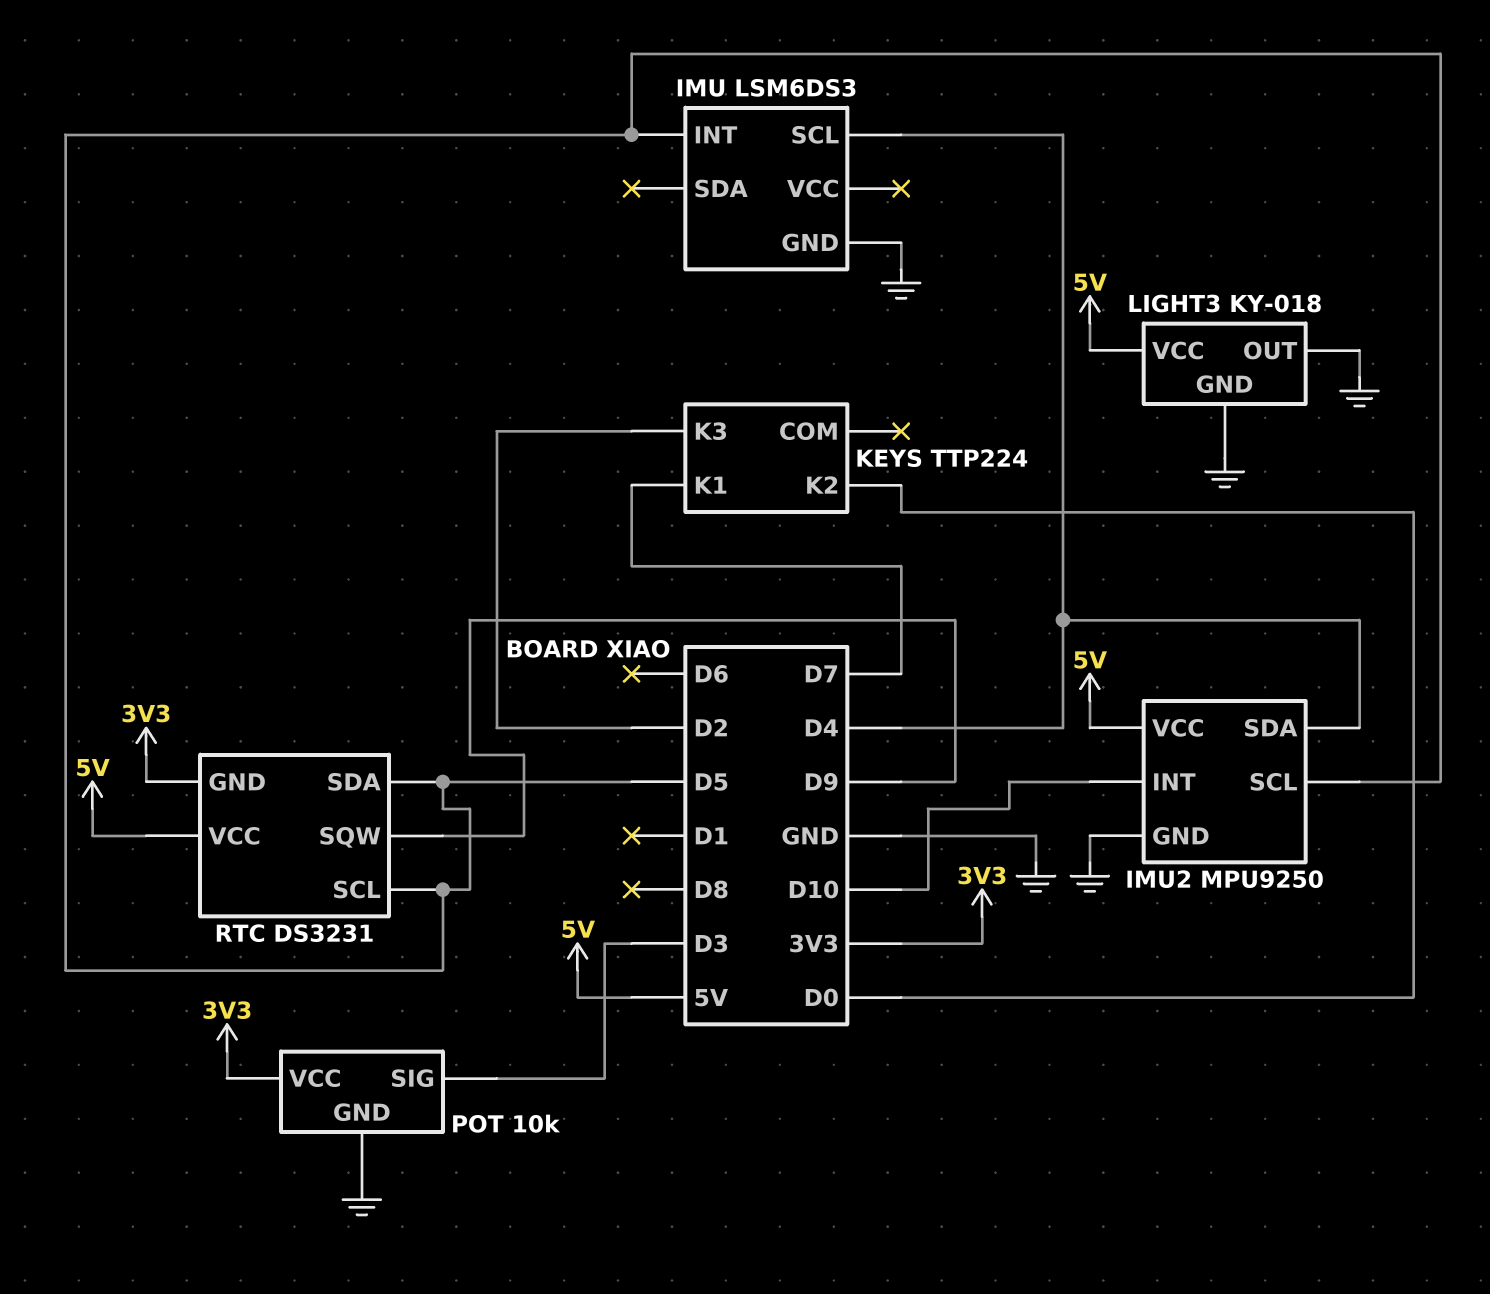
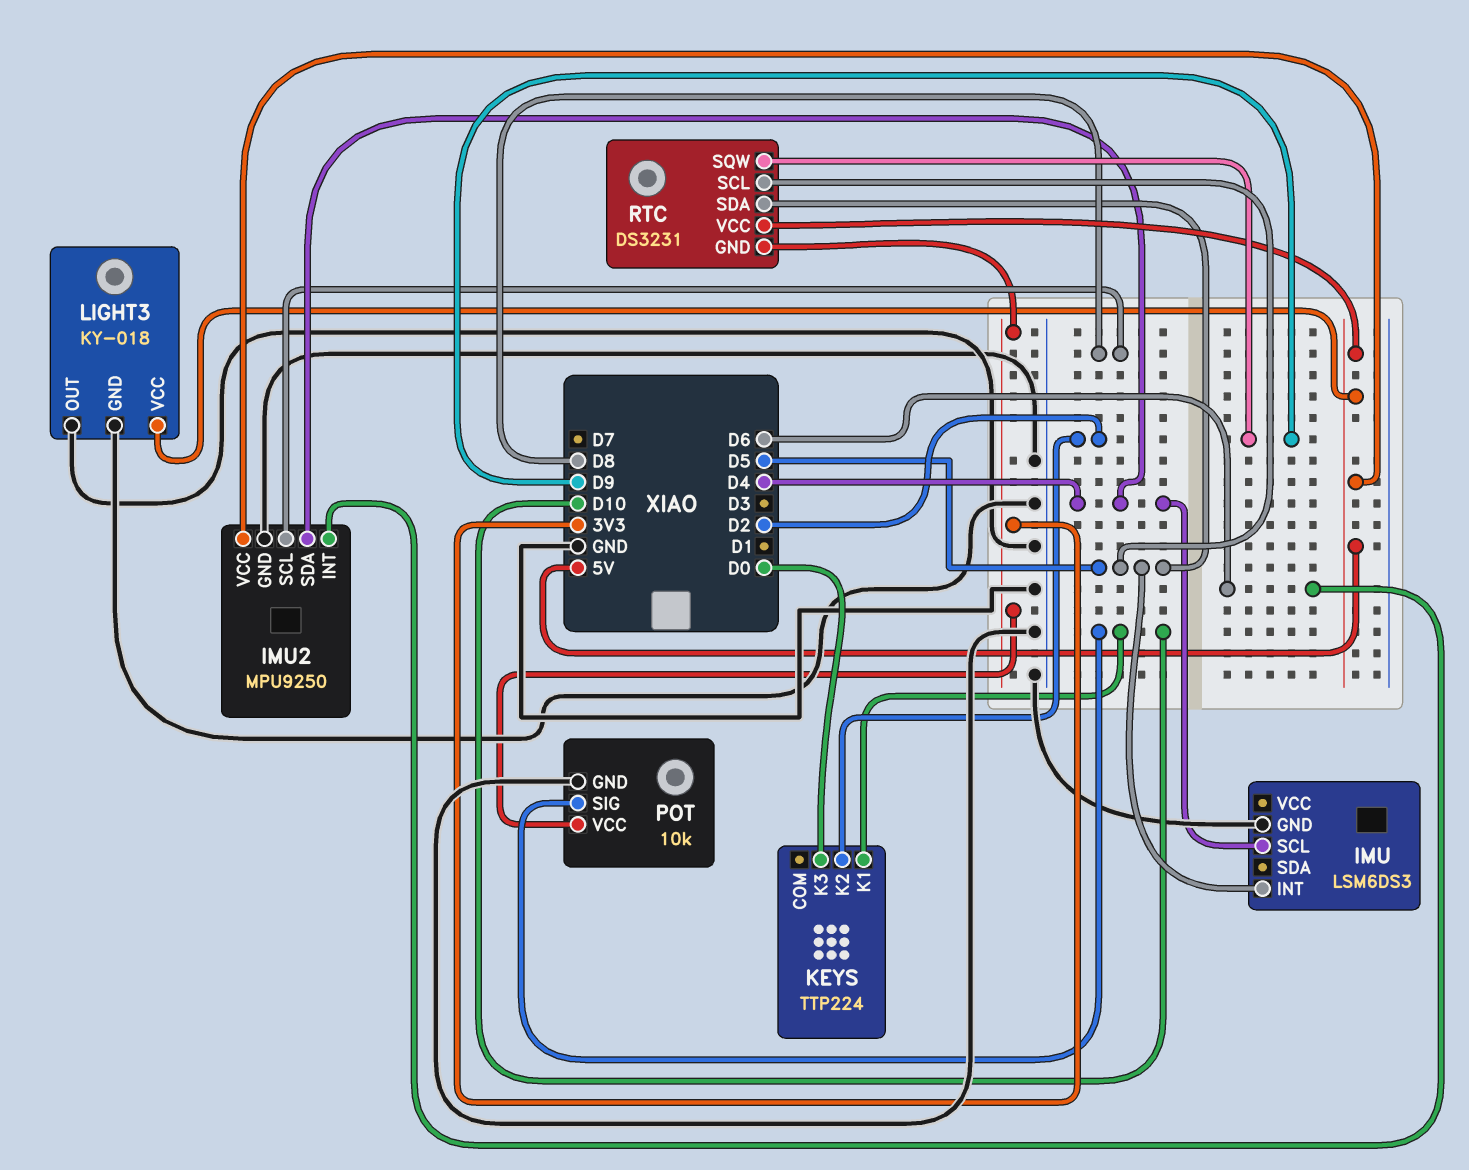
IMU2 pin INT: D10 -> D6
IMU2 pin SCL: D5 -> D8
KEYS pin K1: D7 -> D10
KEYS pin K2: D0 -> D2
KEYS pin K3: D2 -> D0
POT pin SIG: D3 -> D10

